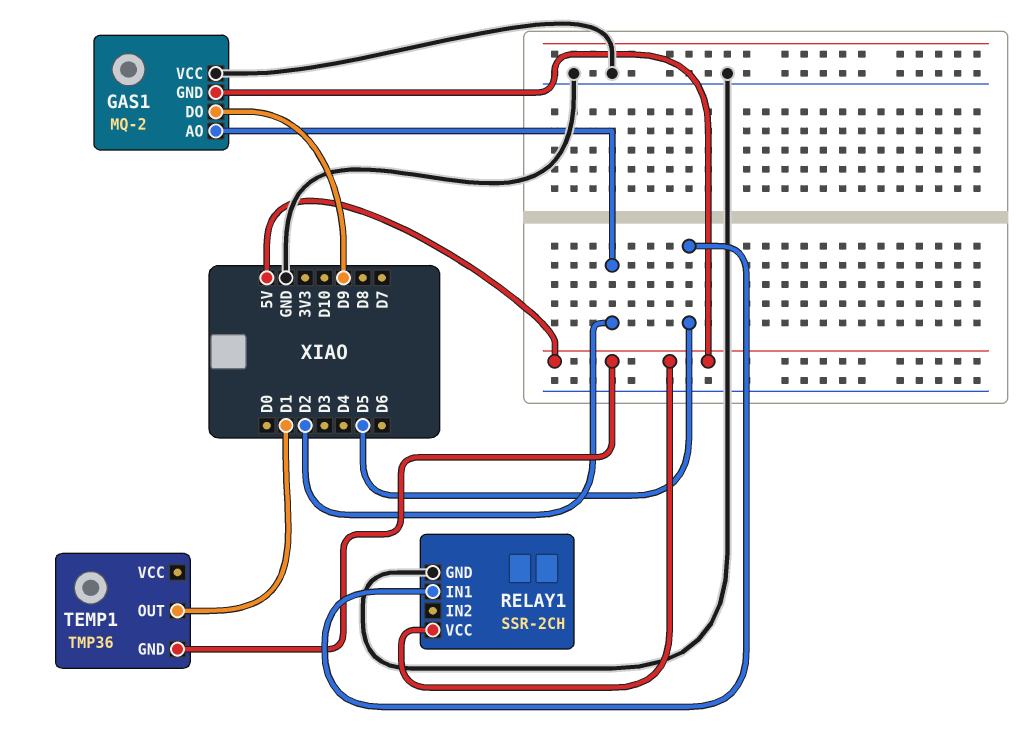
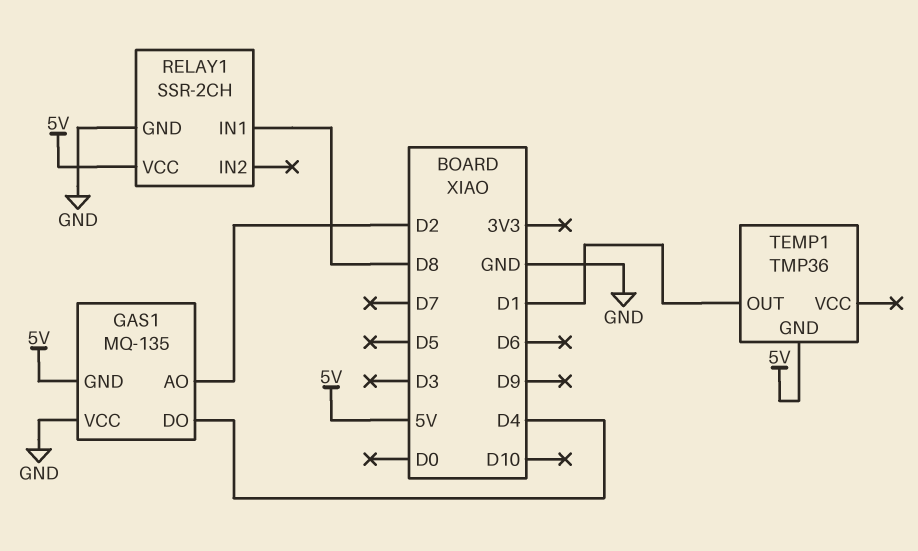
GAS1: MQ-2 -> MQ-135
GAS1 pin DO: D9 -> D4
RELAY1 pin IN1: D5 -> D8

